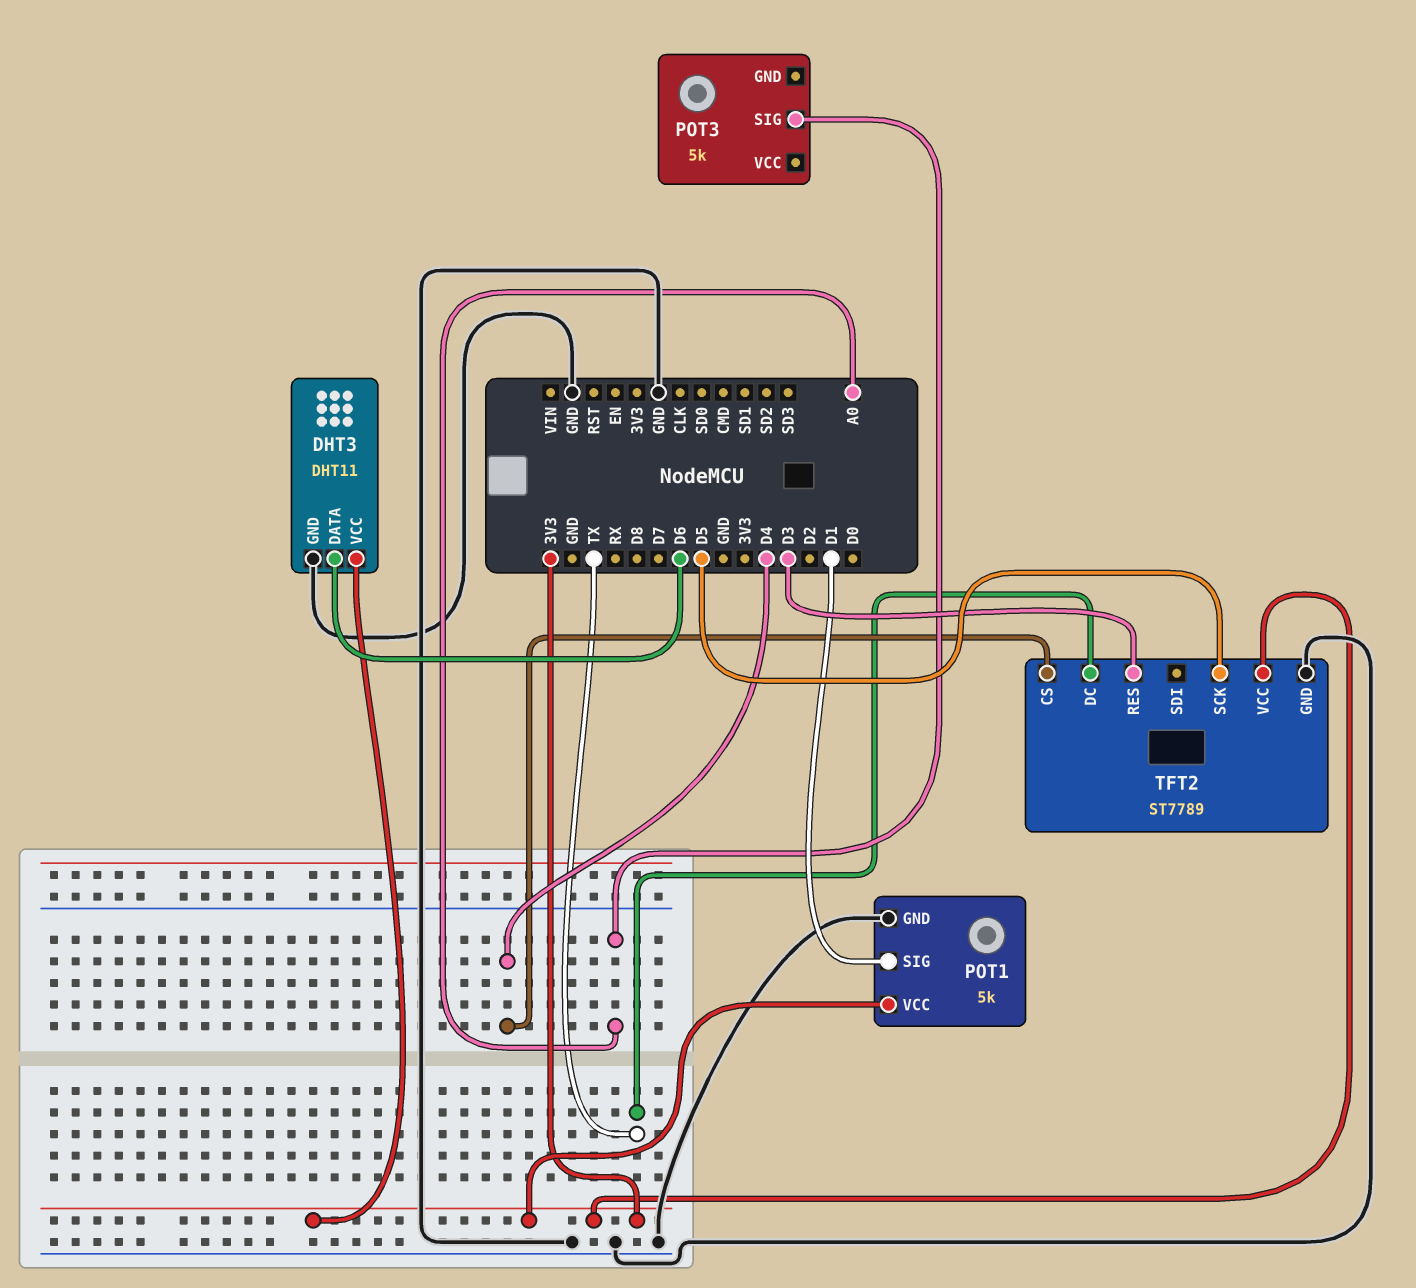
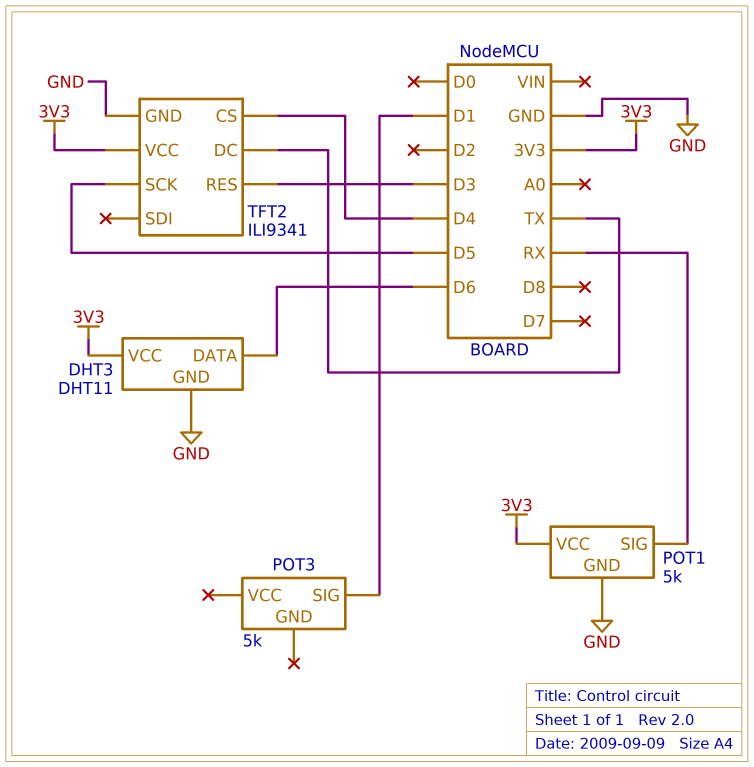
POT1 pin SIG: D1 -> RX
POT3 pin SIG: A0 -> D1
TFT2: ST7789 -> ILI9341

